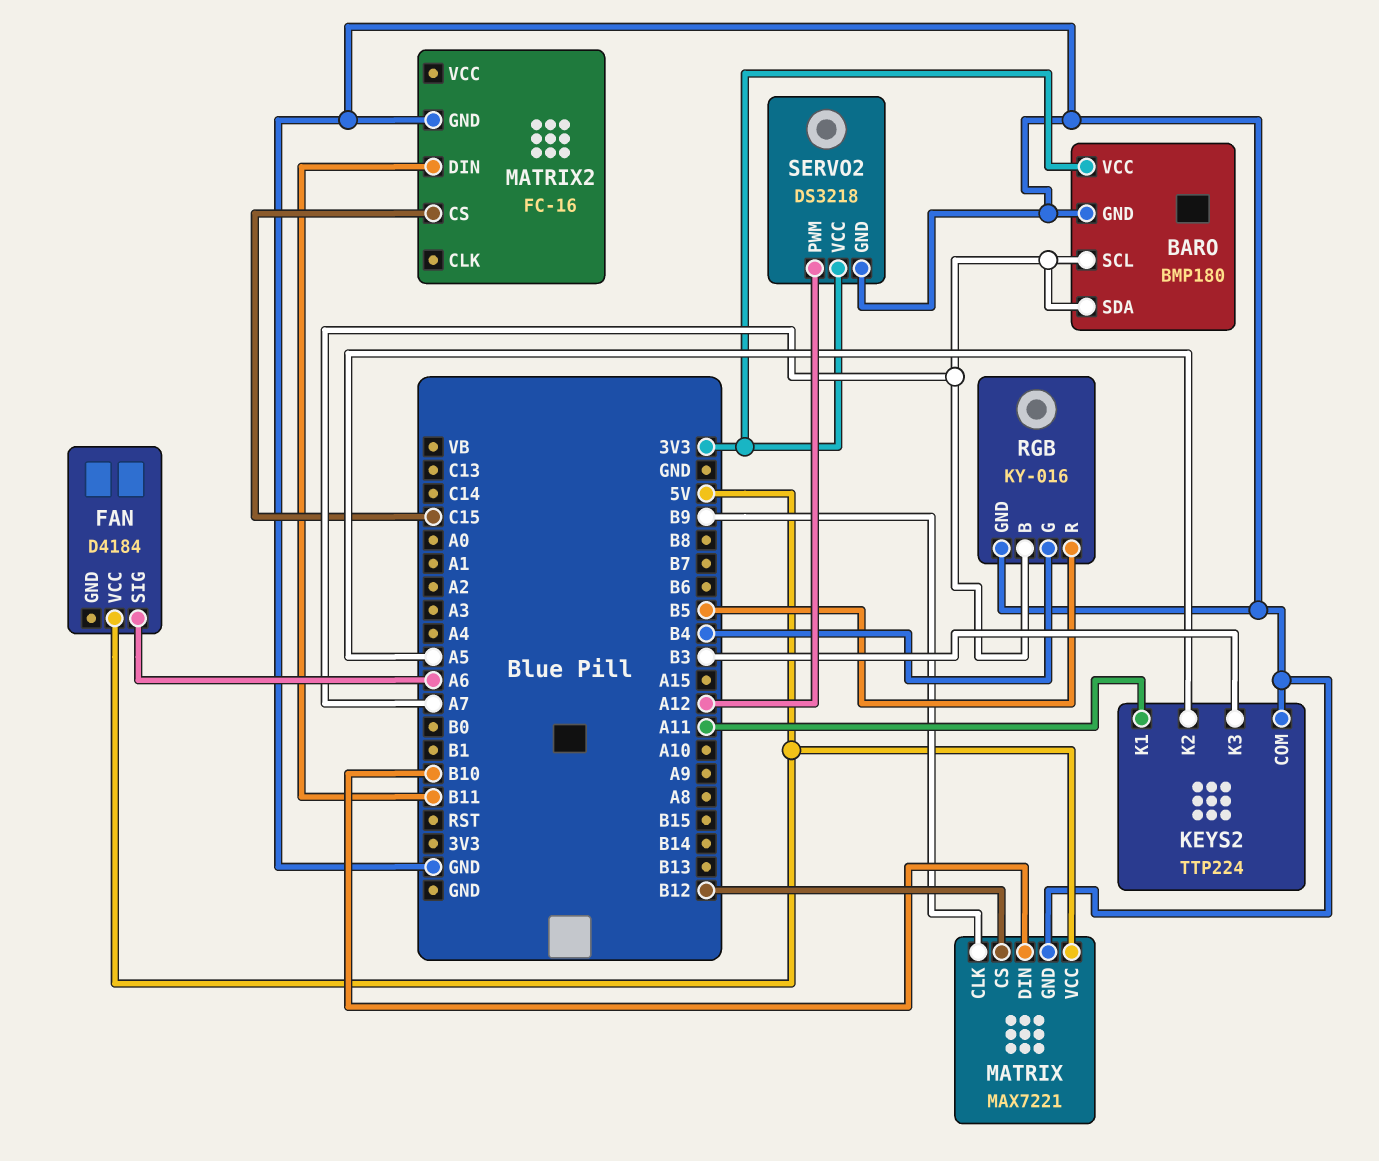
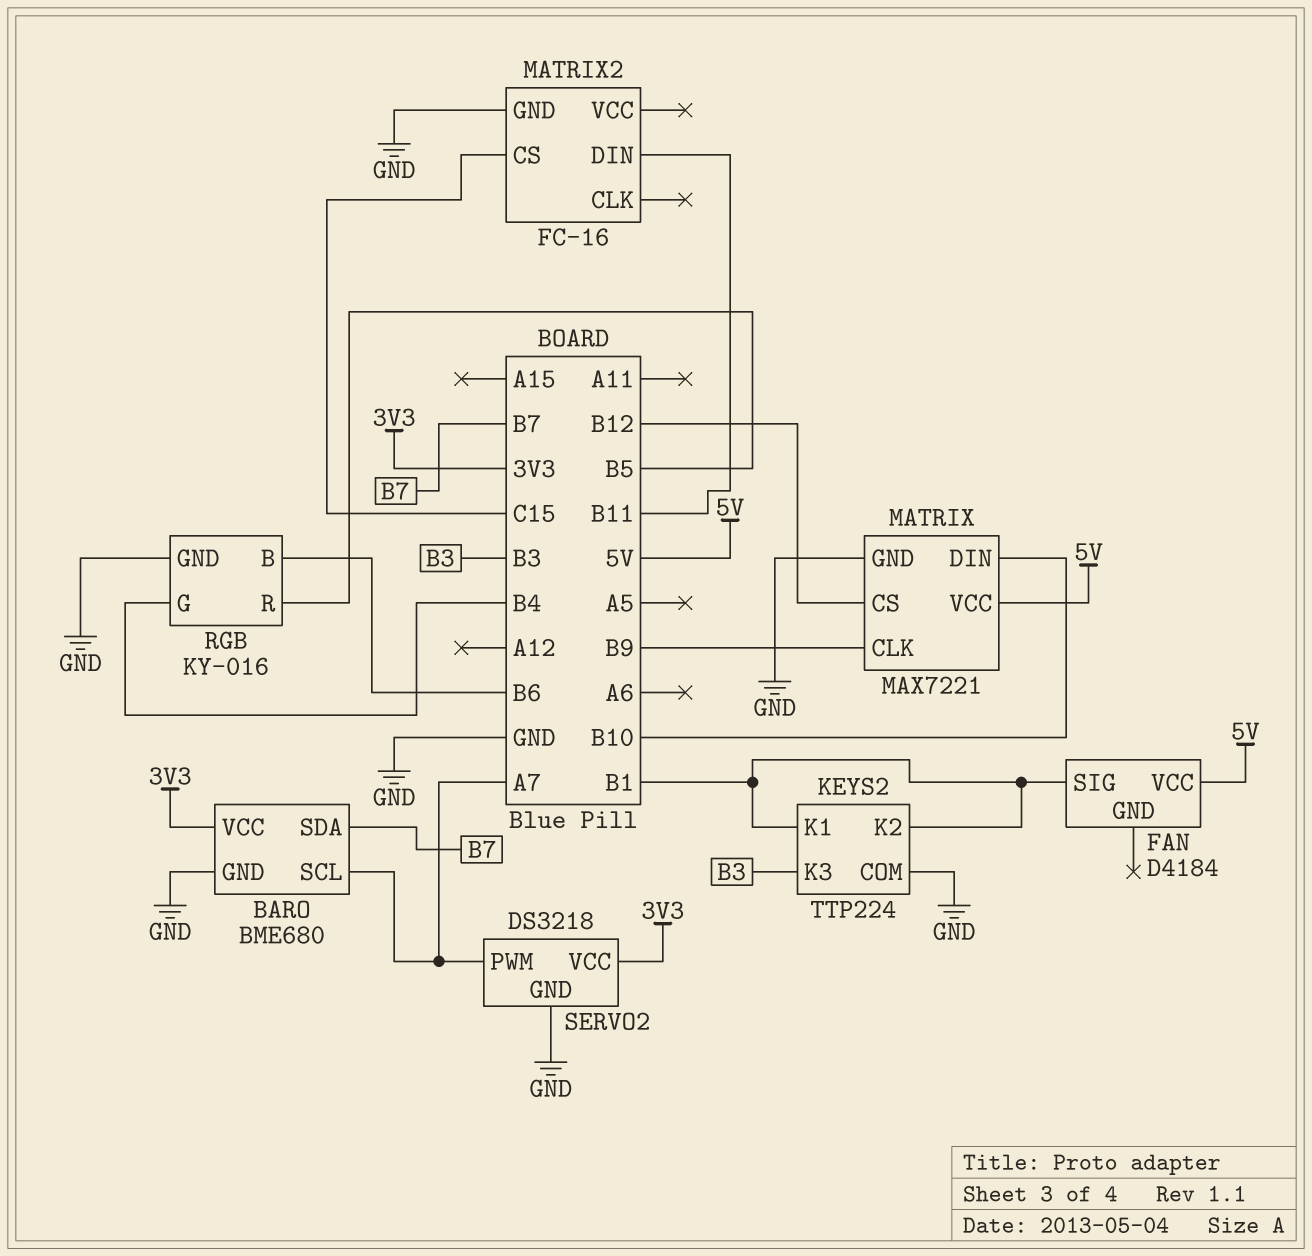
BARO: BMP180 -> BME680
BARO pin SDA: A7 -> B7
FAN pin SIG: A6 -> B1
KEYS2 pin K1: A11 -> B1
KEYS2 pin K2: A5 -> B1
RGB pin B: A7 -> B6
SERVO2 pin PWM: A12 -> A7

